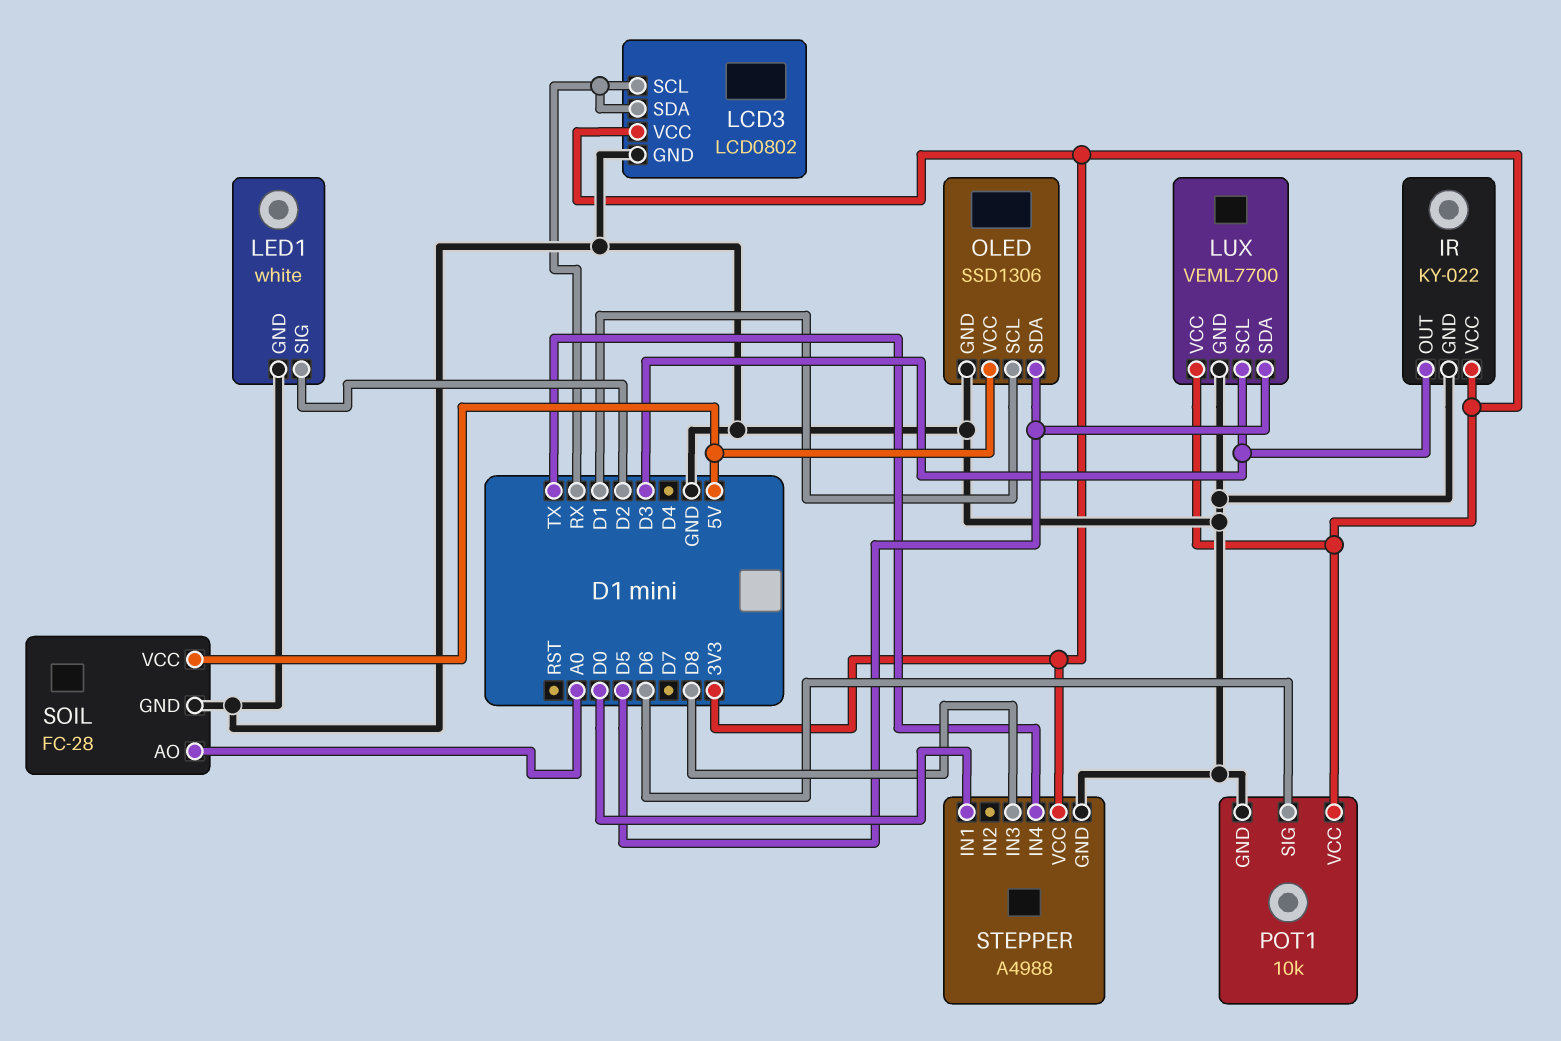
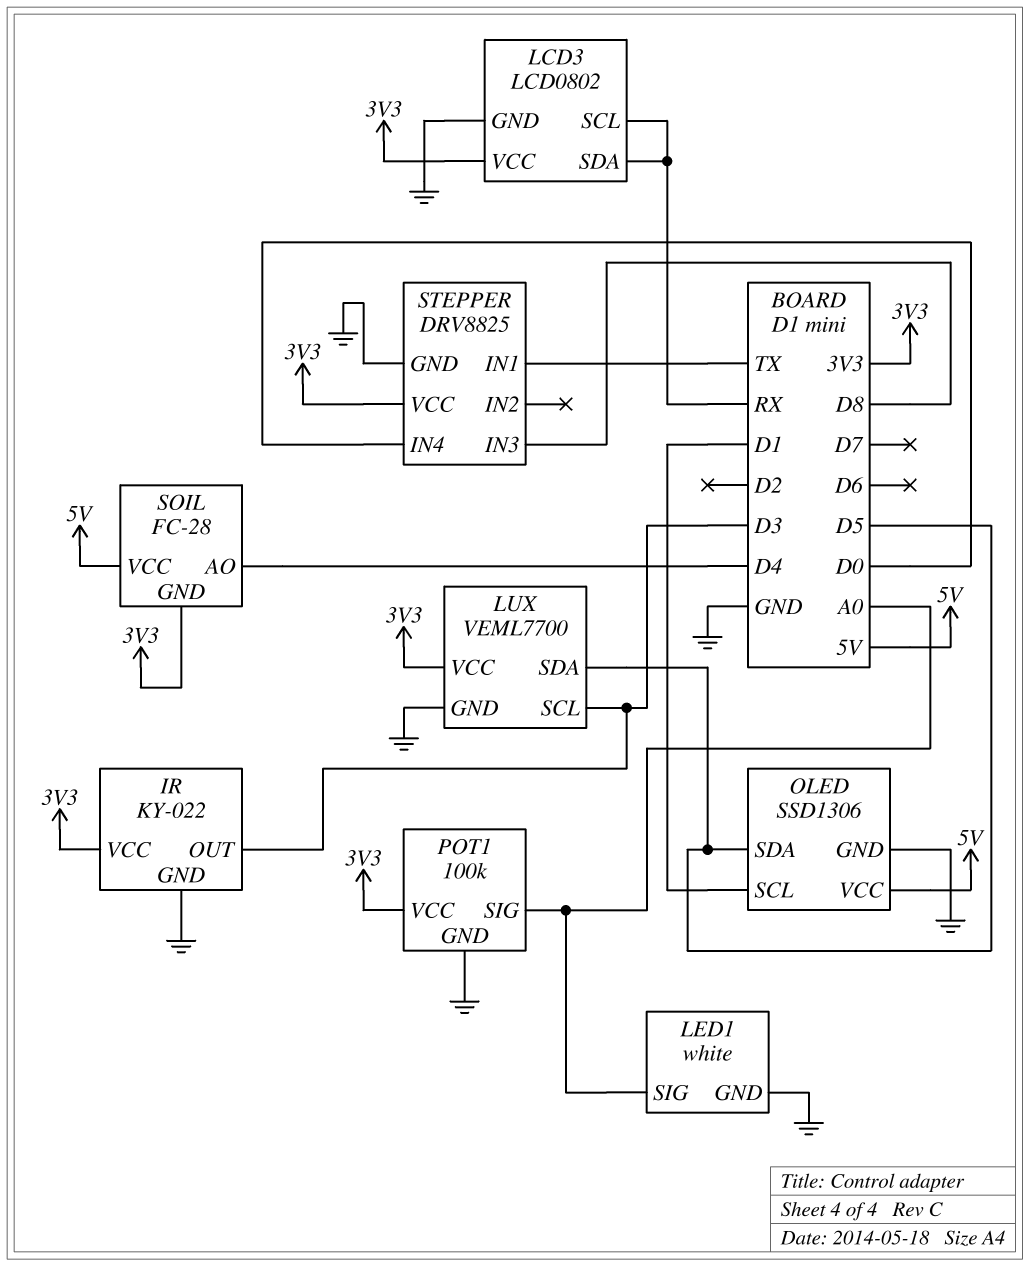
LED1 pin SIG: D2 -> A0
POT1: 10k -> 100k
POT1 pin SIG: D6 -> A0
SOIL pin AO: A0 -> D4
SOIL pin GND: GND -> 3V3
STEPPER: A4988 -> DRV8825
STEPPER pin IN1: D0 -> TX
STEPPER pin IN4: TX -> D0

